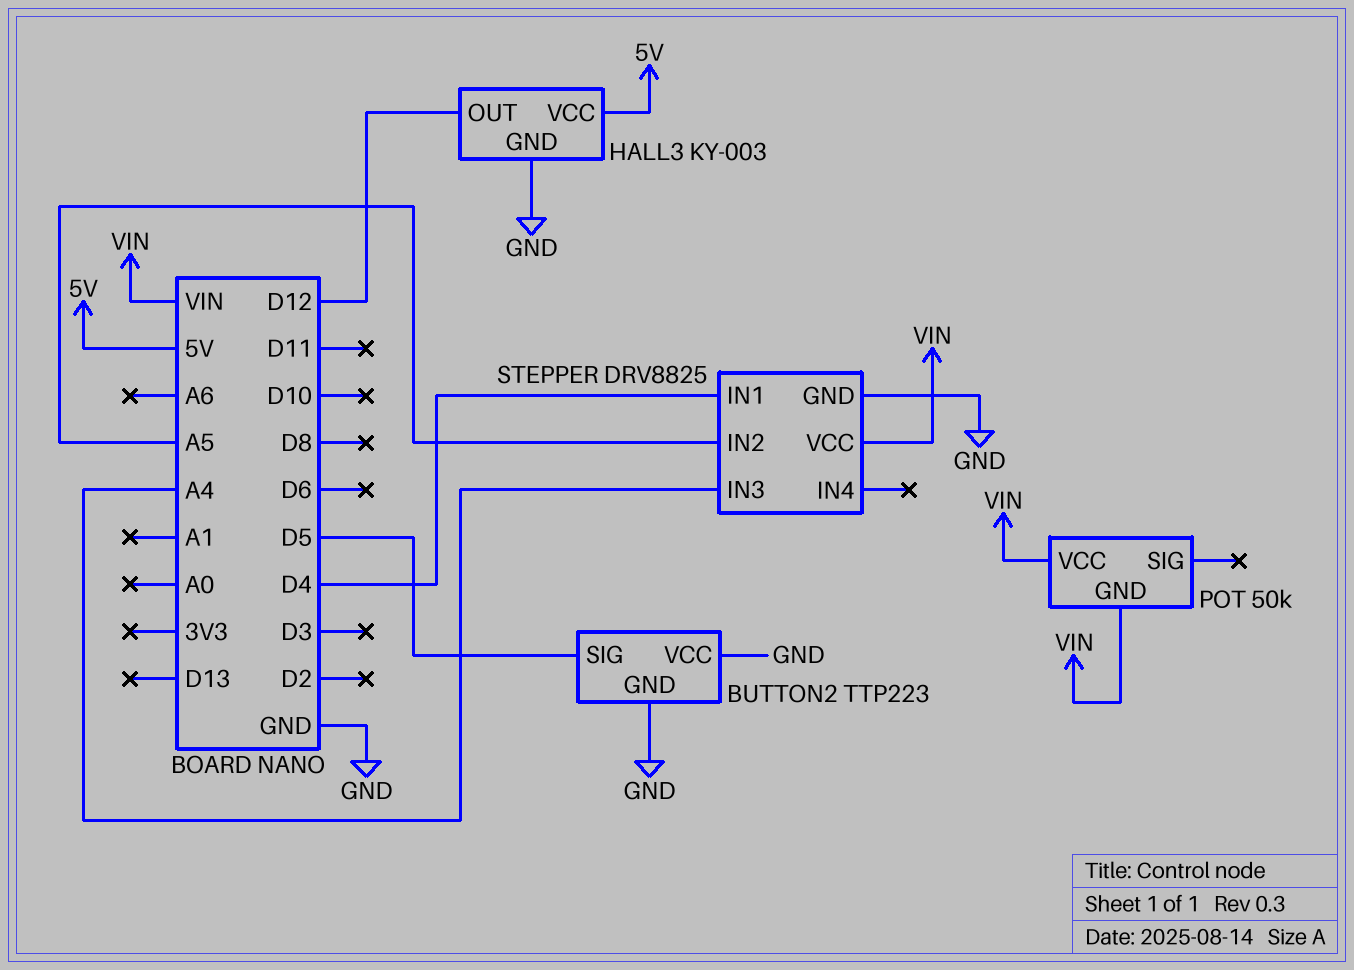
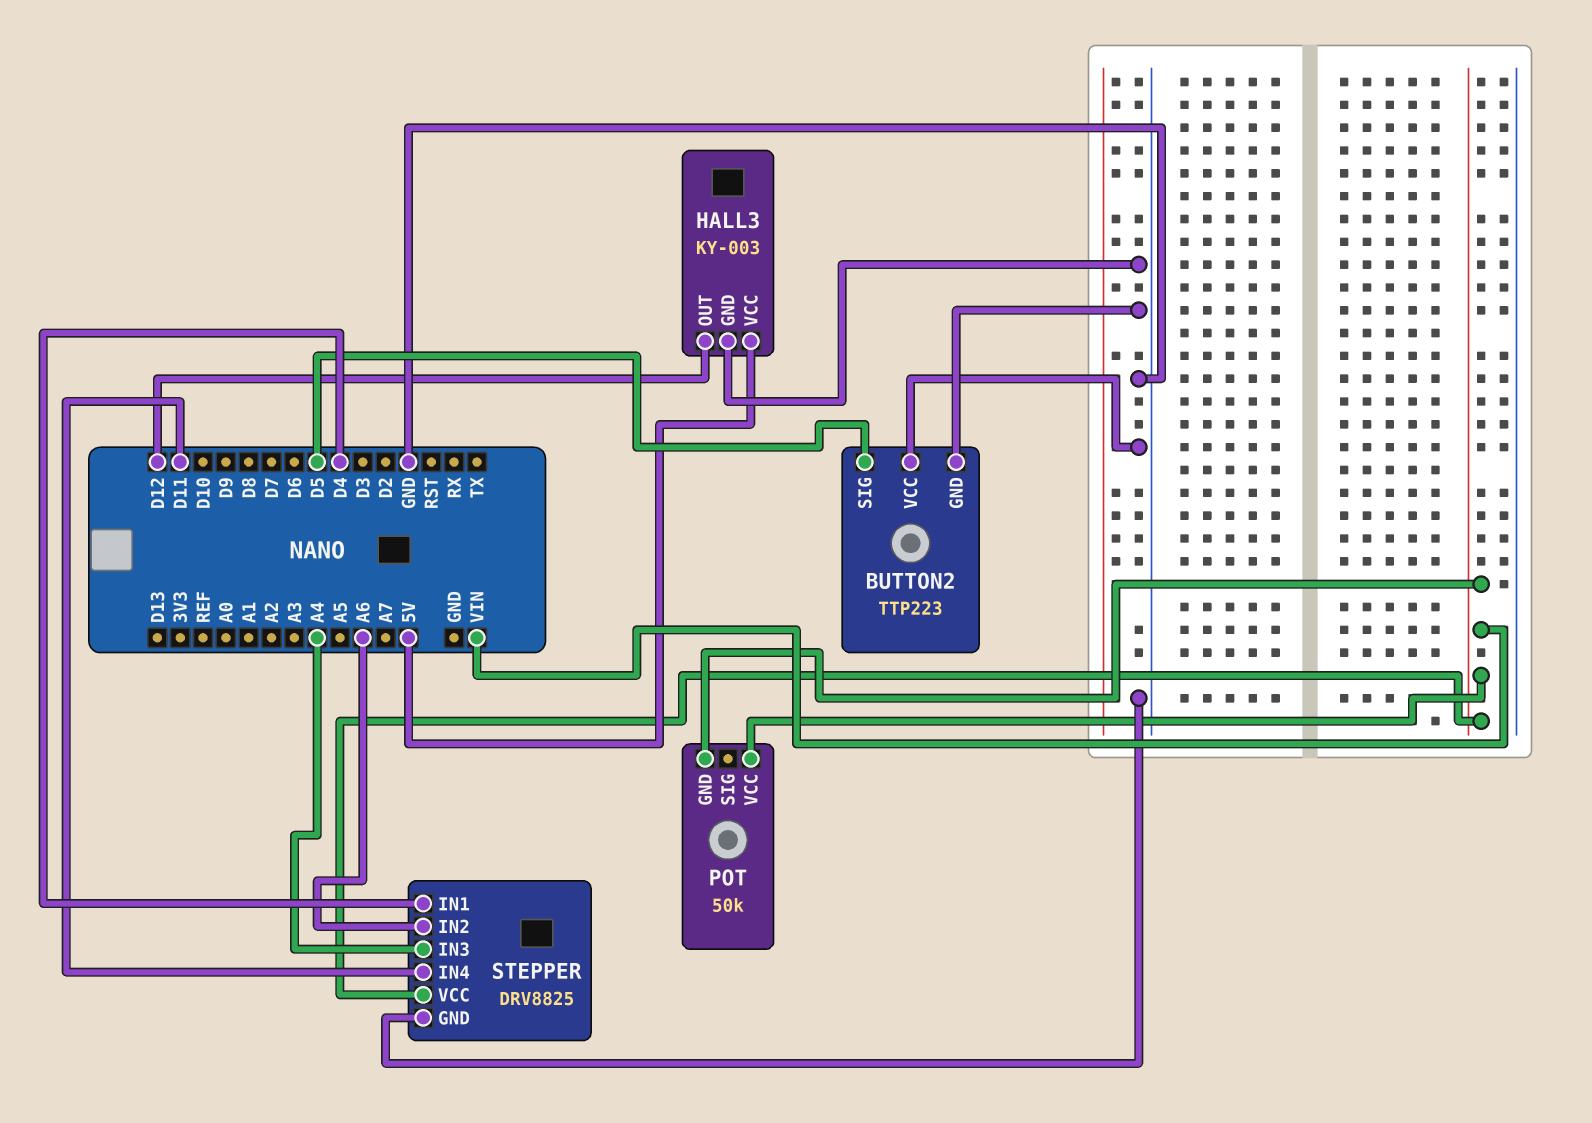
STEPPER pin IN2: A5 -> A6
STEPPER pin IN4: none -> D11

